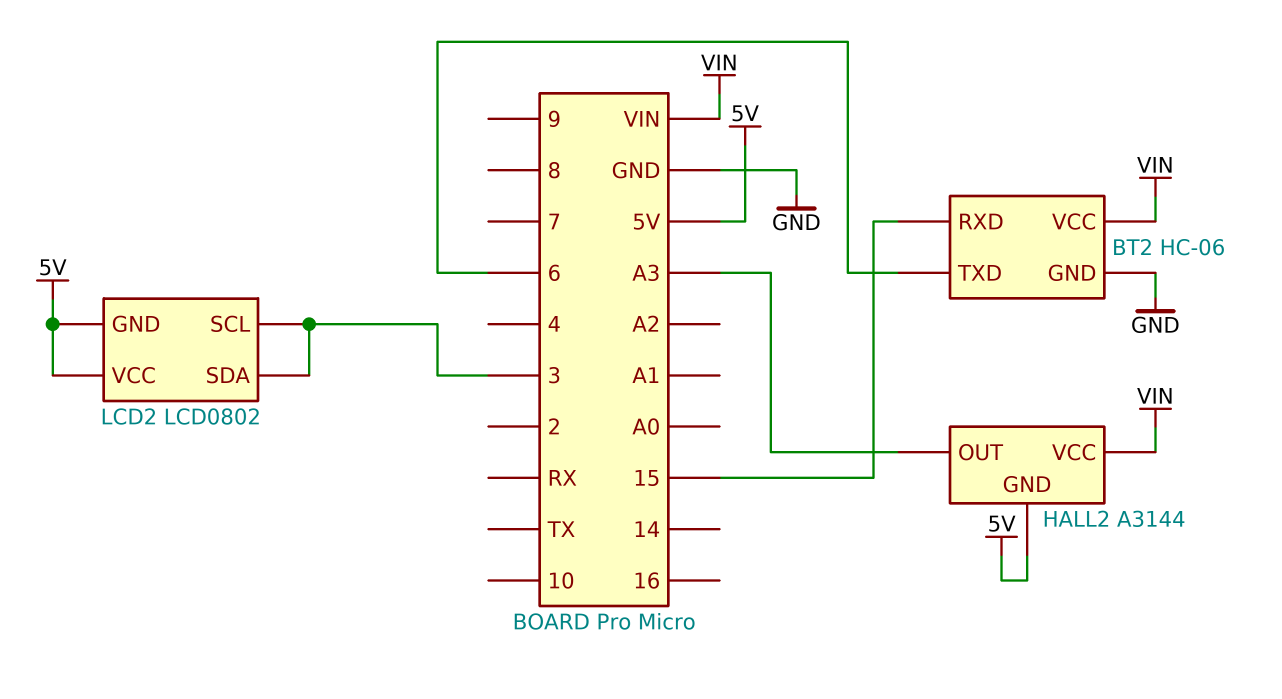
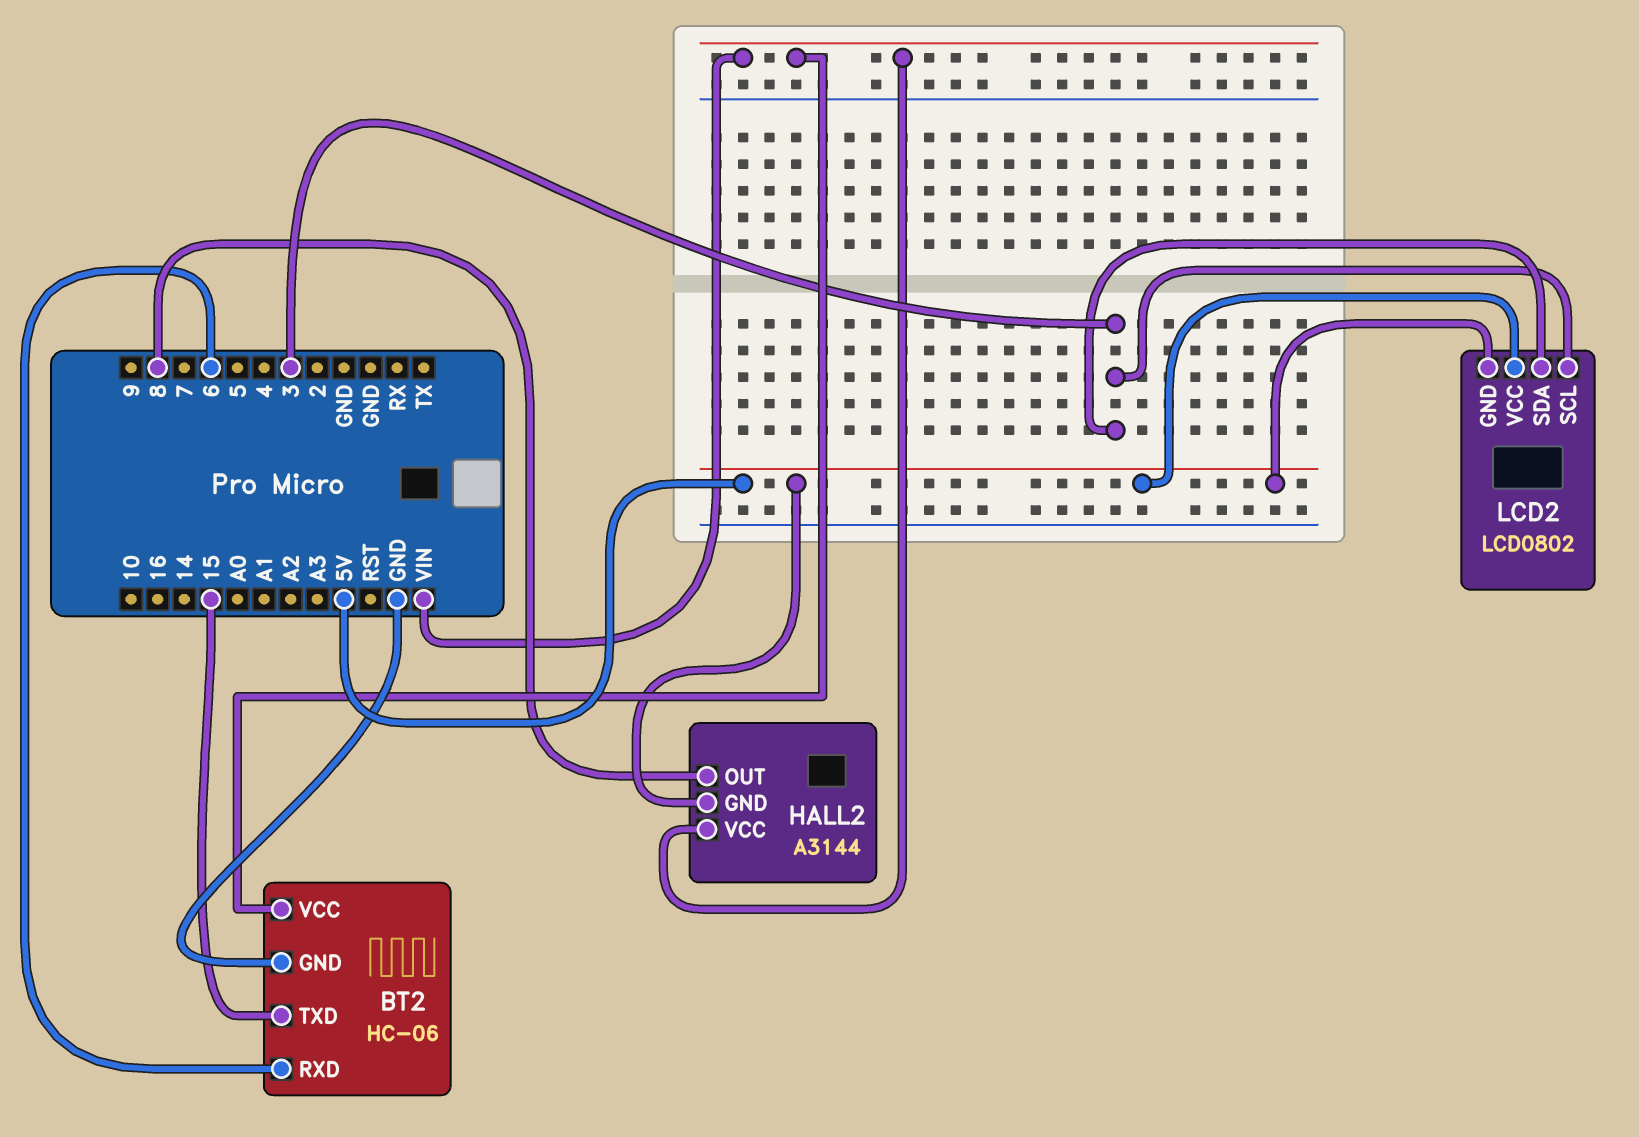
BT2 pin RXD: 15 -> 6
BT2 pin TXD: 6 -> 15
HALL2 pin OUT: A3 -> 8

